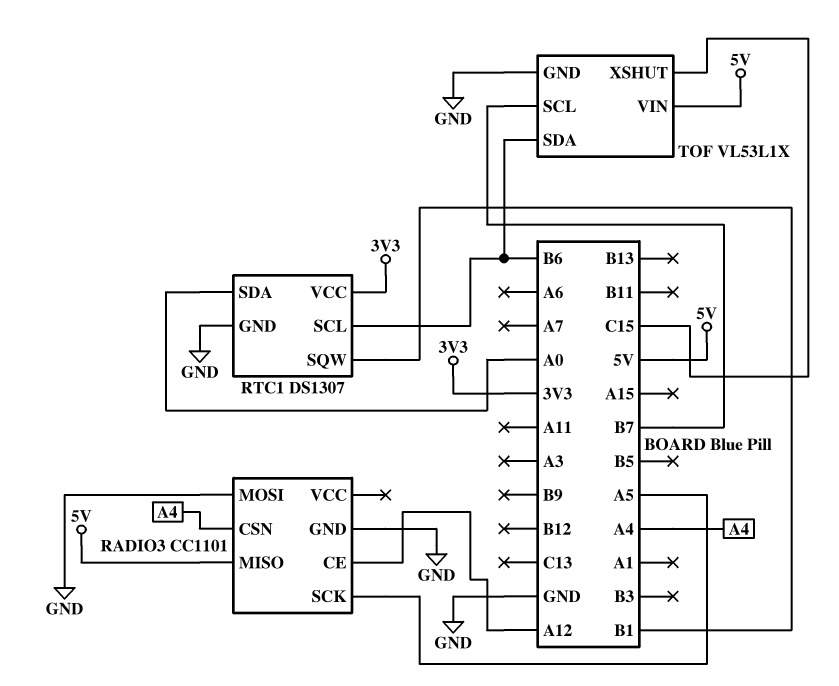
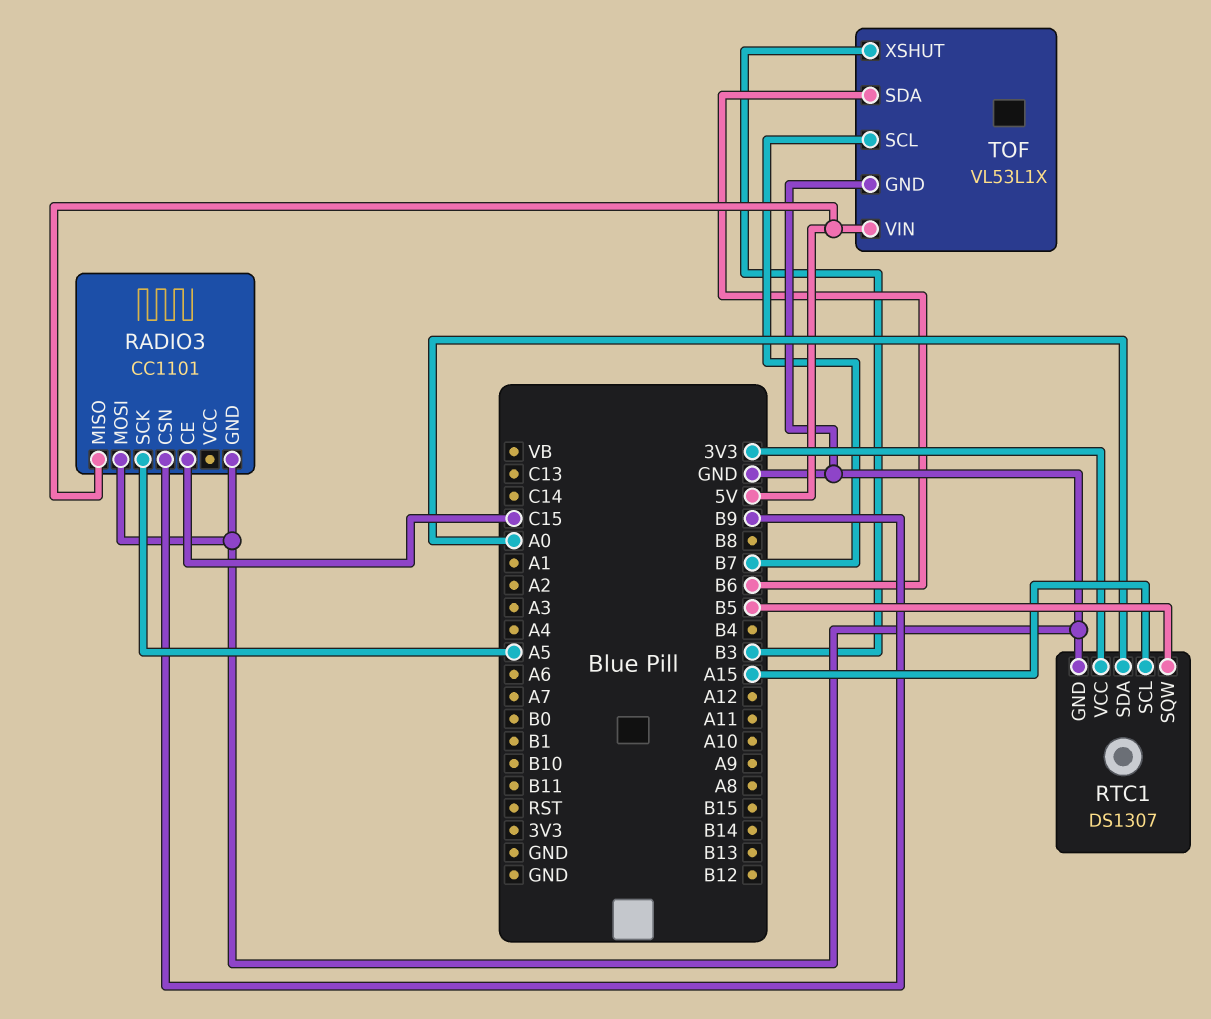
RADIO3 pin CE: A12 -> C15
RADIO3 pin CSN: A4 -> B9
RTC1 pin SCL: B6 -> A15
RTC1 pin SQW: B1 -> B5
TOF pin XSHUT: C15 -> B3

